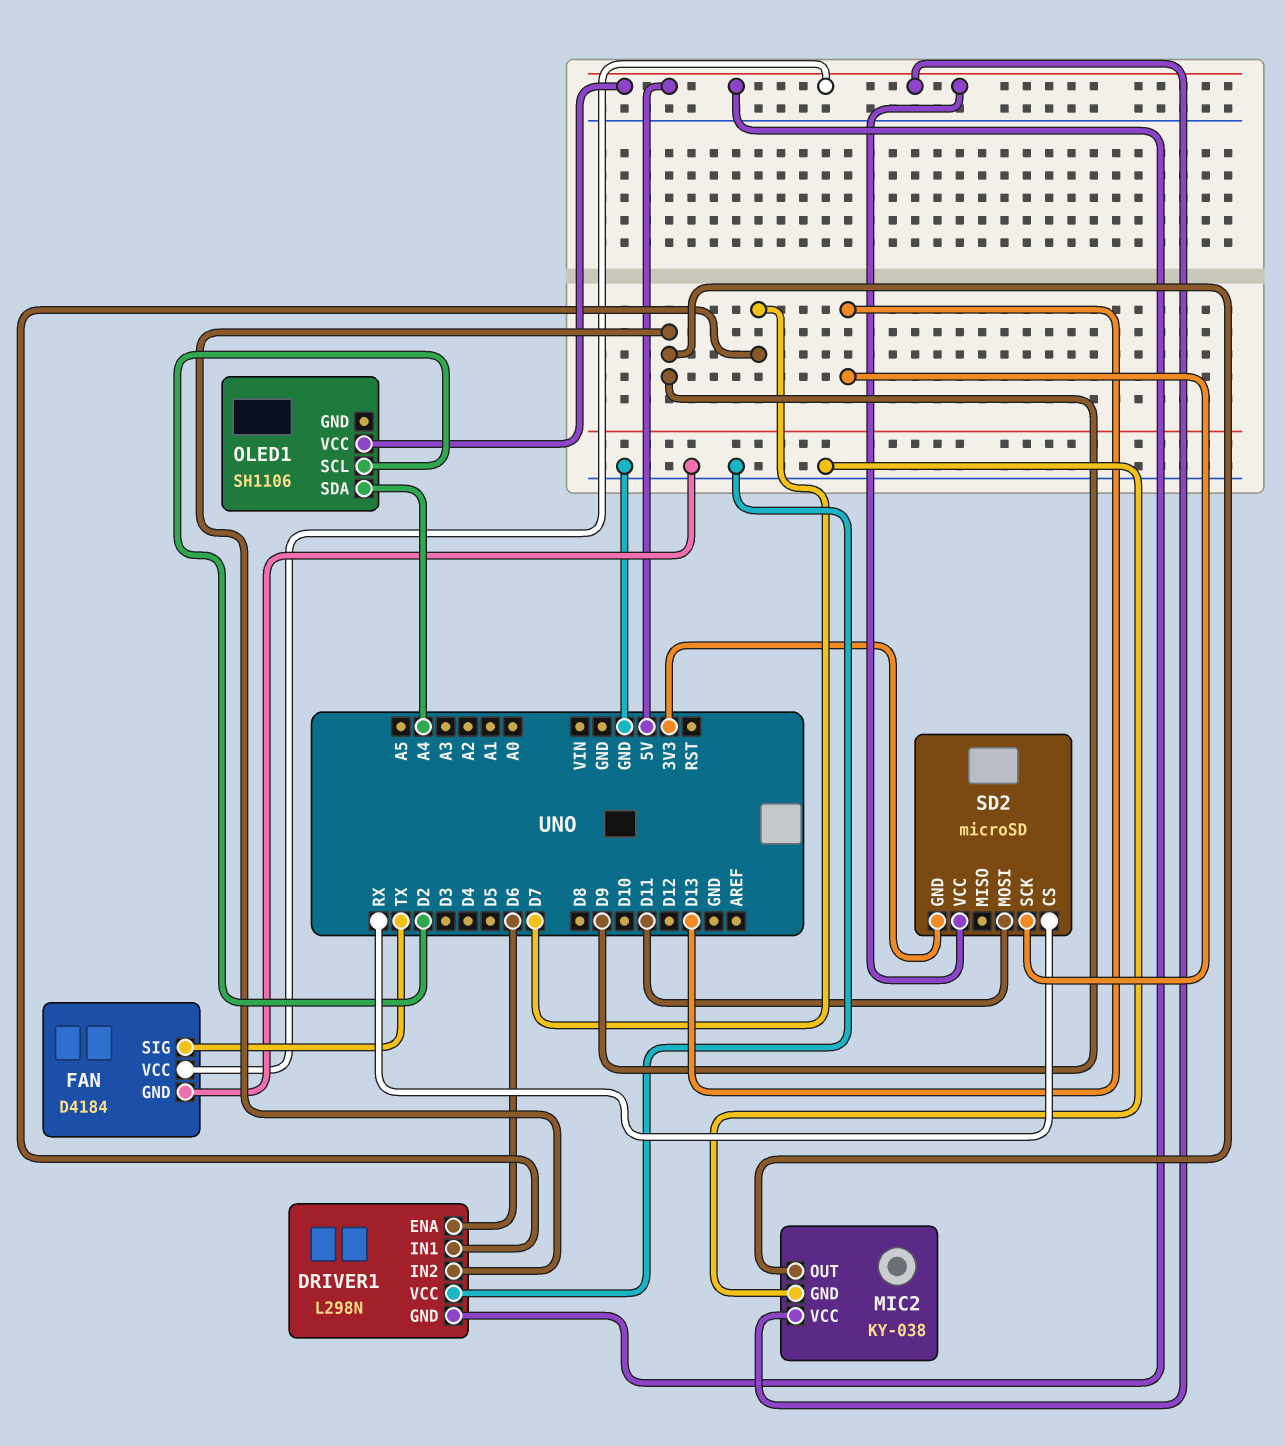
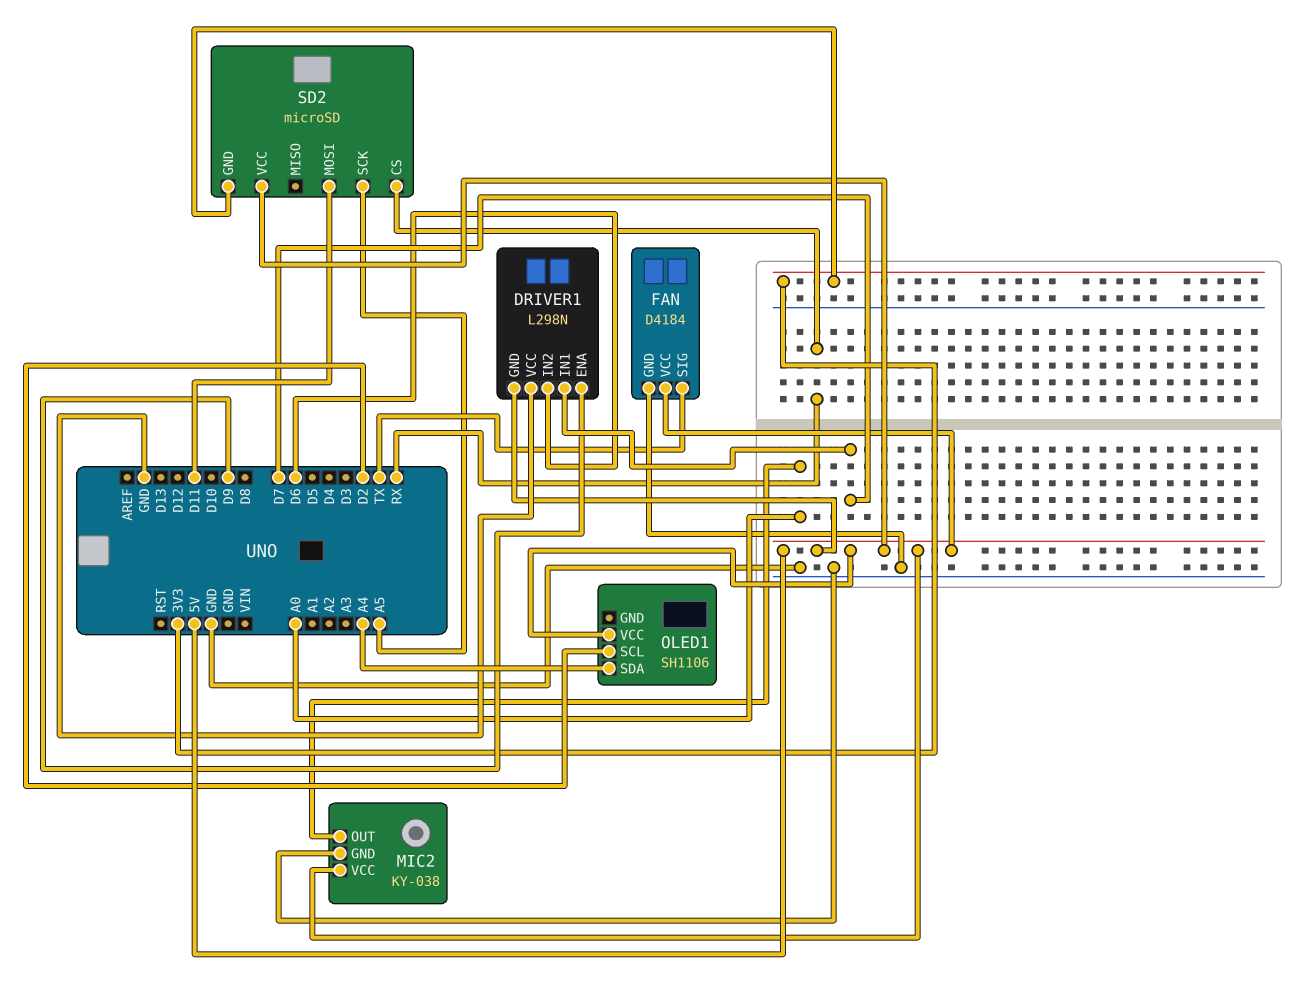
DRIVER1 pin ENA: D6 -> D9
DRIVER1 pin IN2: D9 -> D6
MIC2 pin OUT: D9 -> A0
SD2 pin SCK: D13 -> A5

